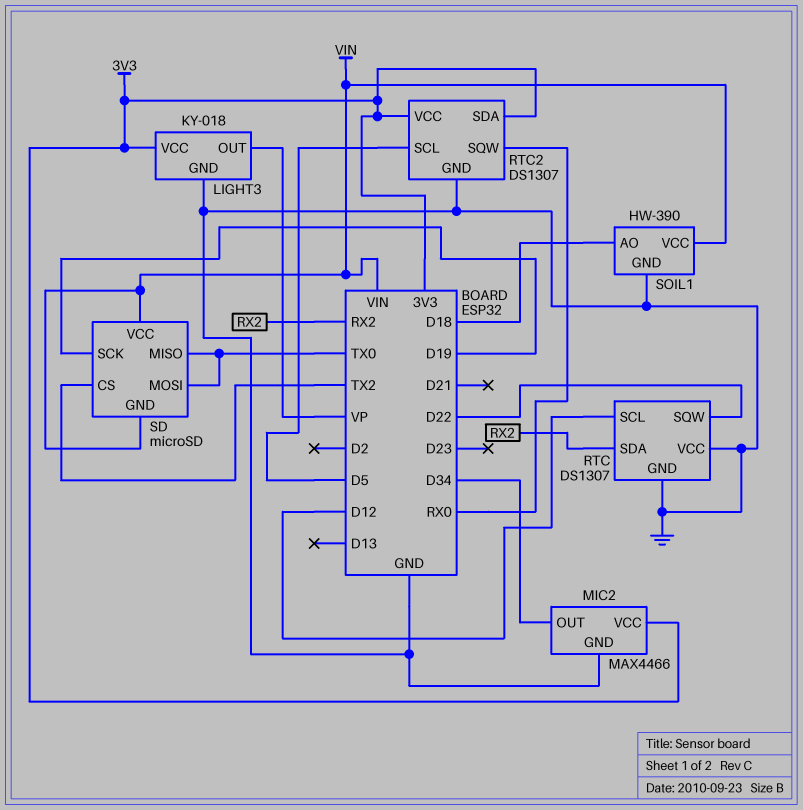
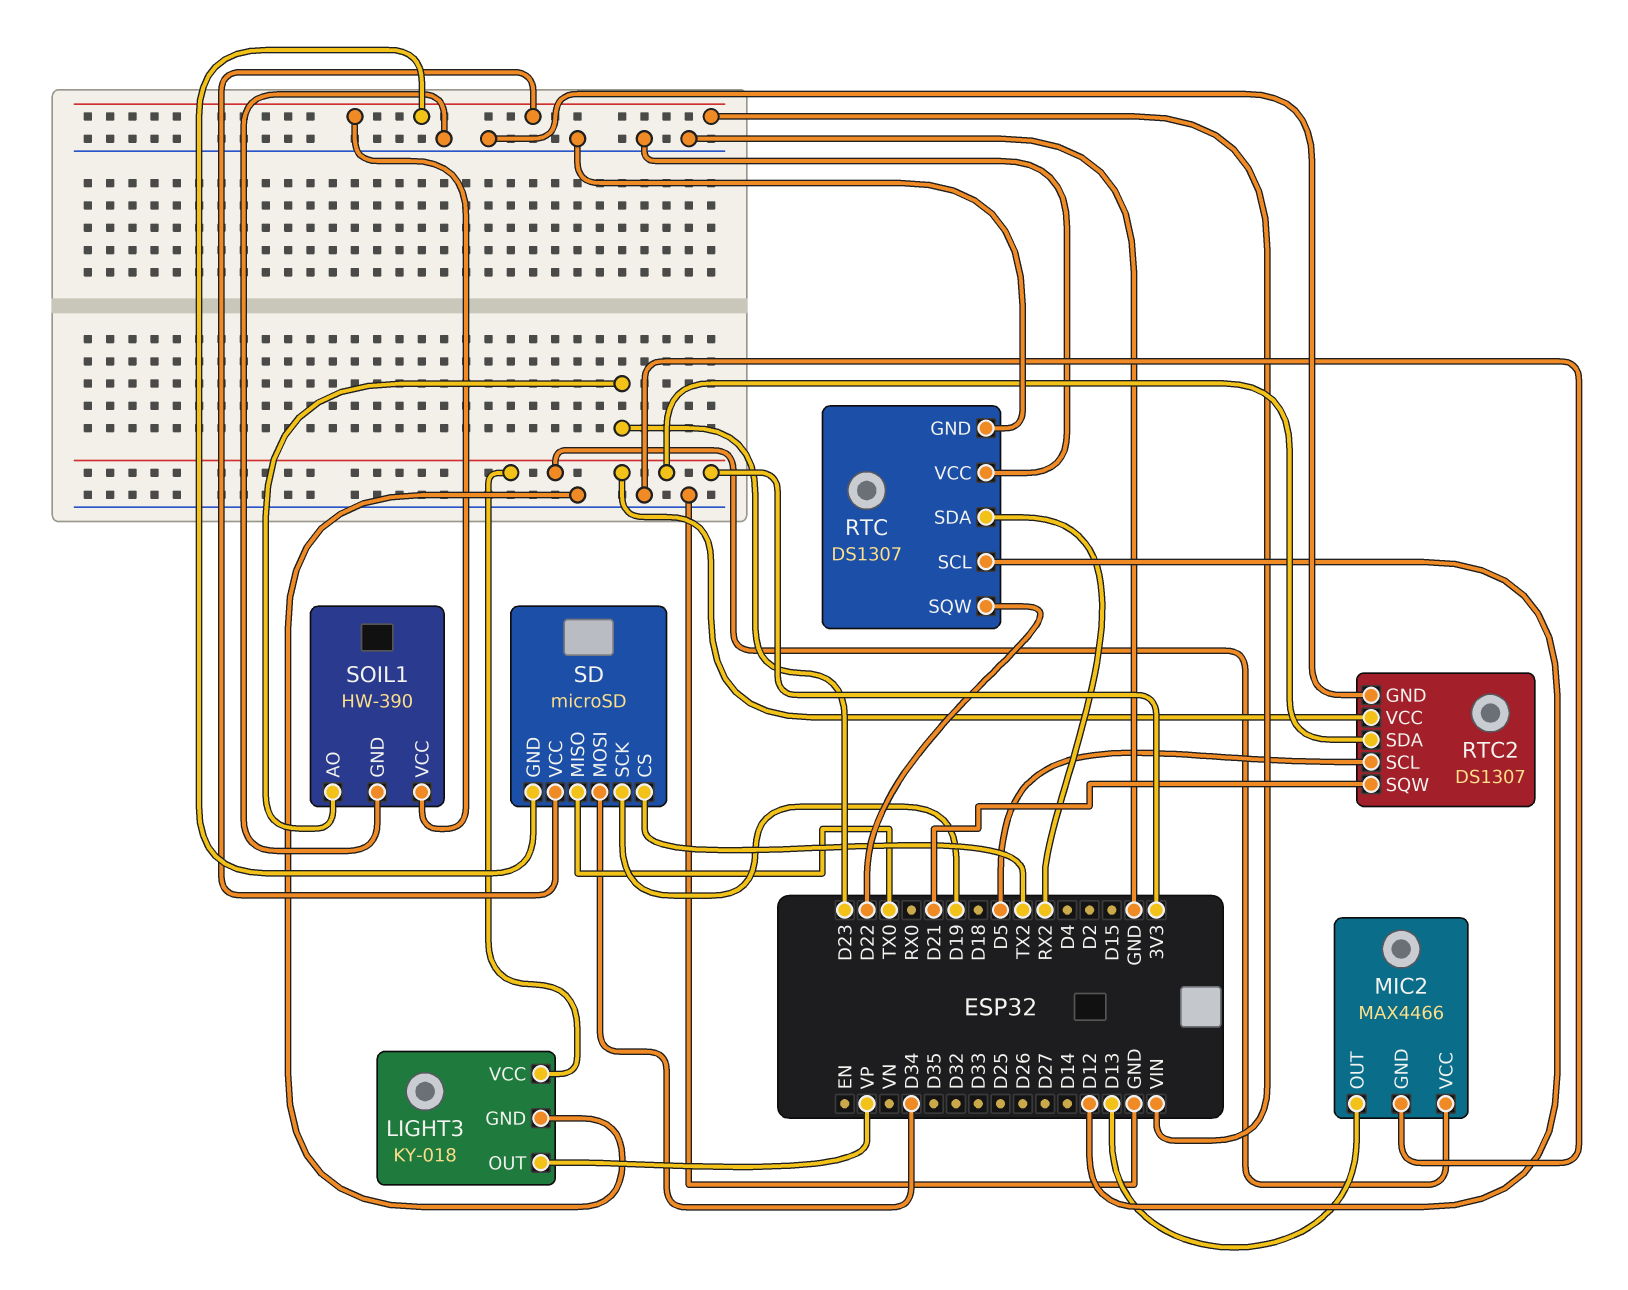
MIC2 pin OUT: D34 -> D13
RTC2 pin SQW: RX0 -> D21
SD pin MOSI: TX0 -> D34
SOIL1 pin AO: D18 -> D23

